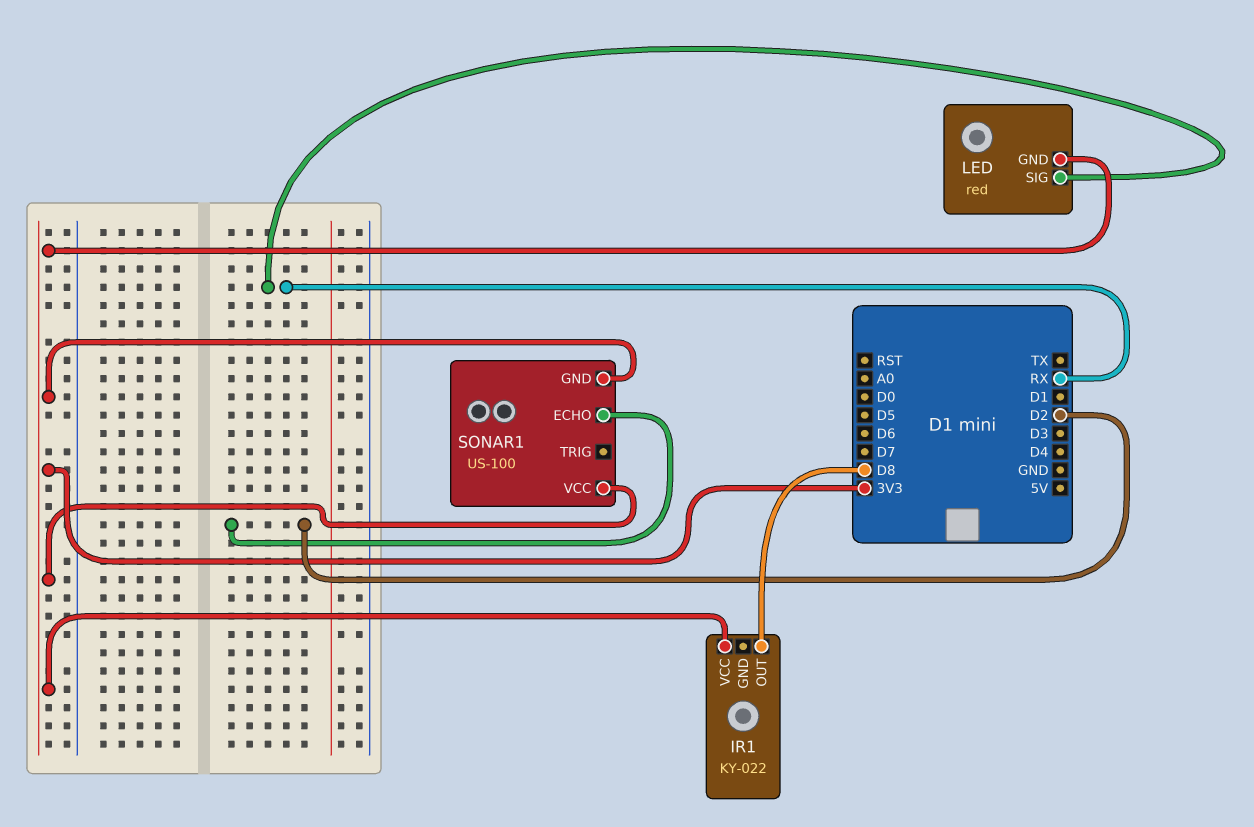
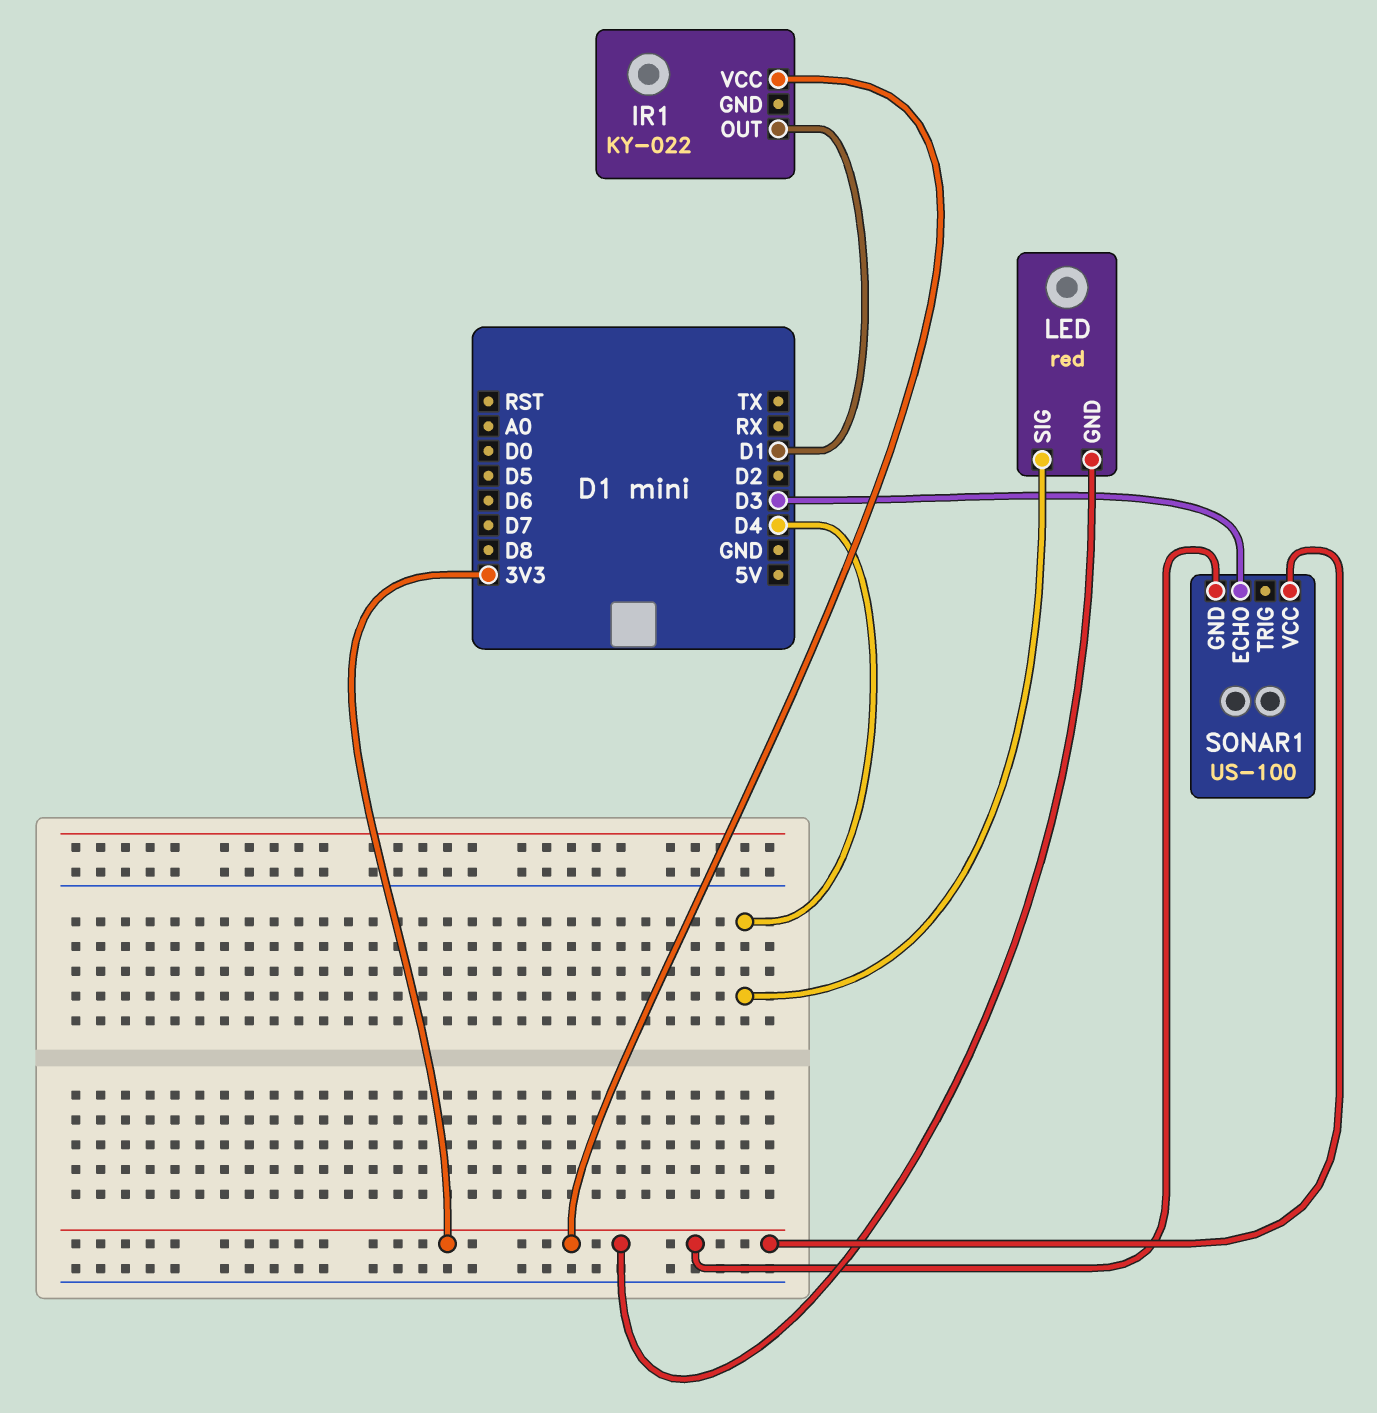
IR1 pin OUT: D8 -> D1
LED pin SIG: RX -> D4
SONAR1 pin ECHO: D2 -> D3

